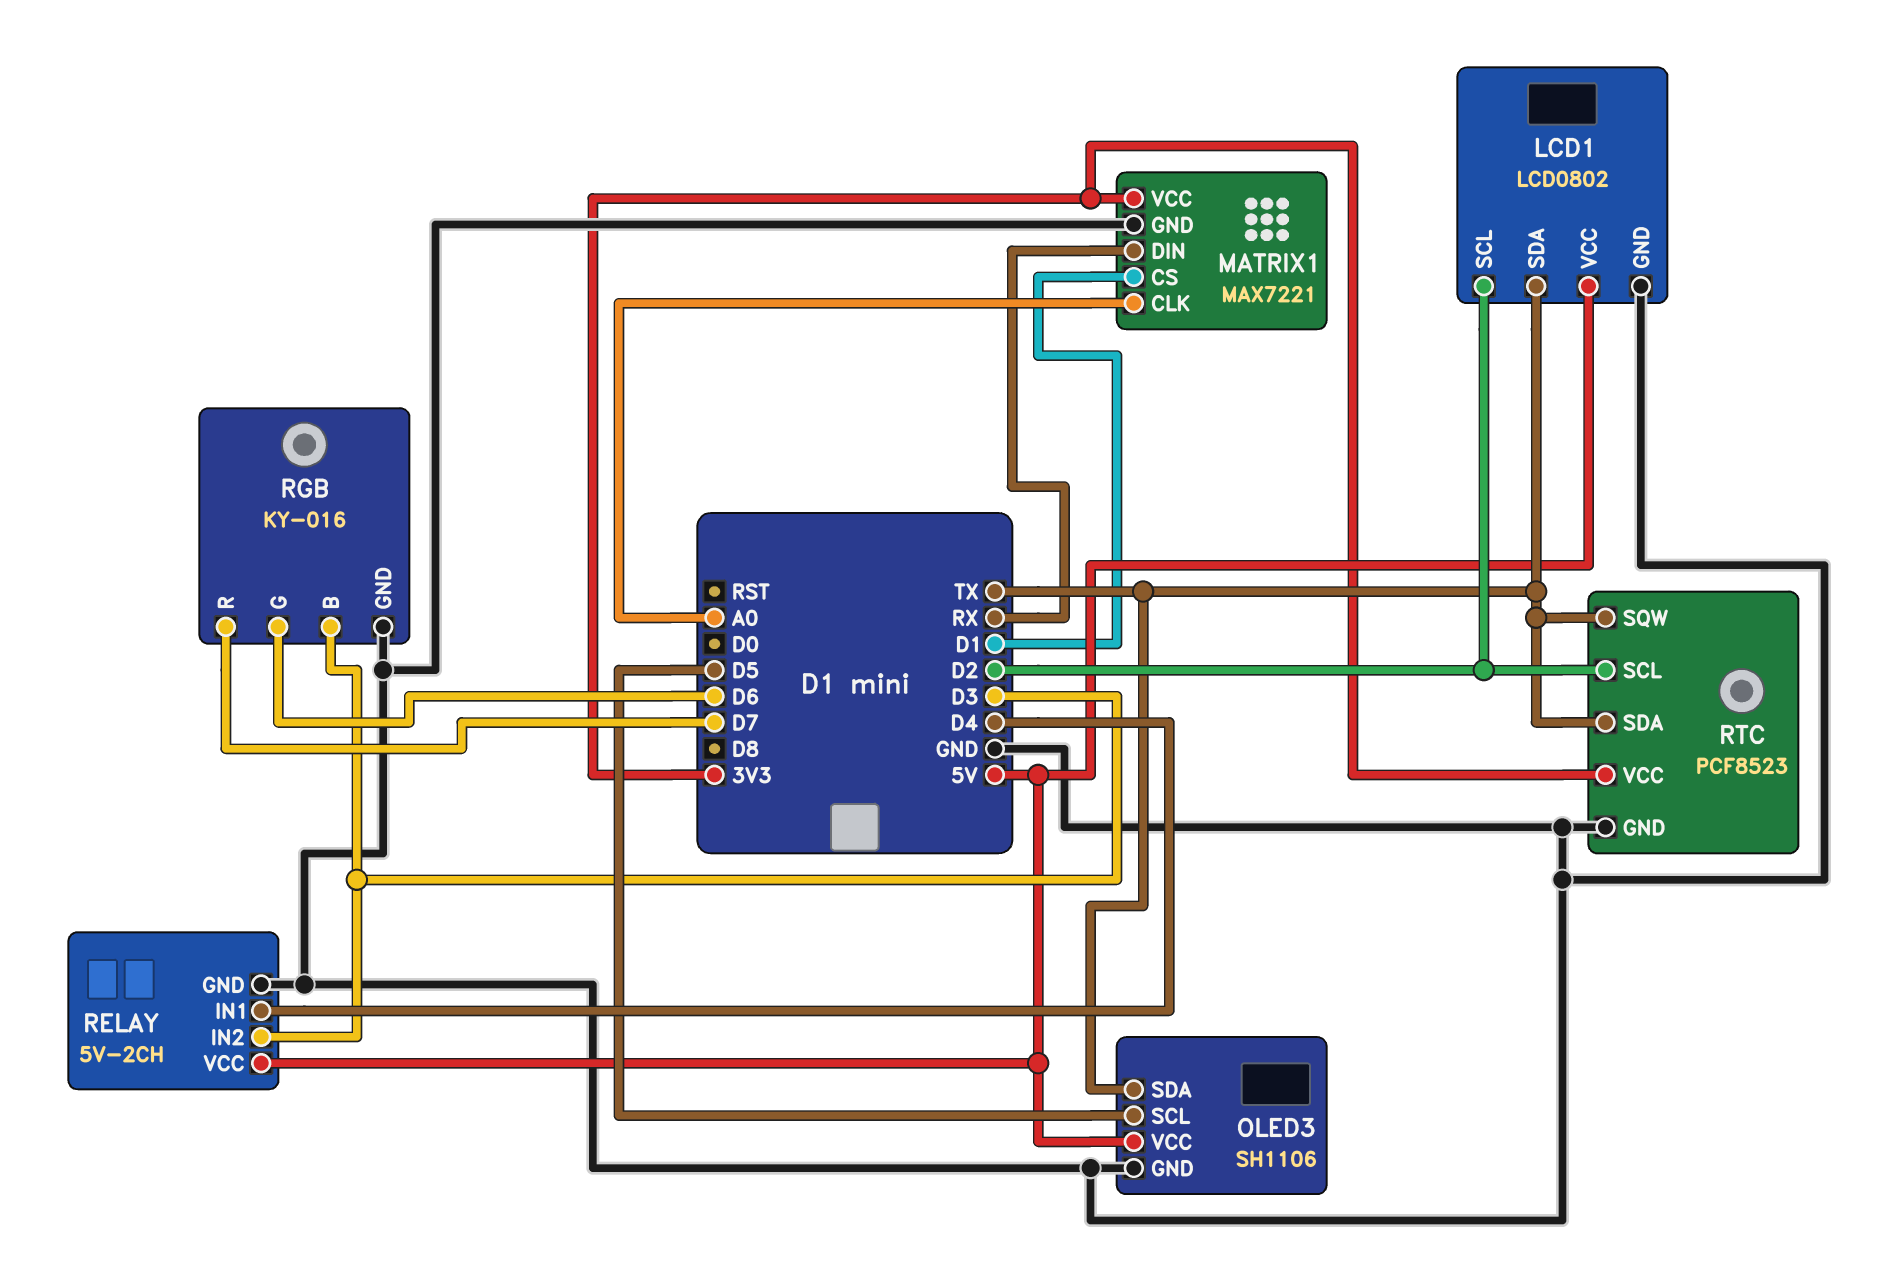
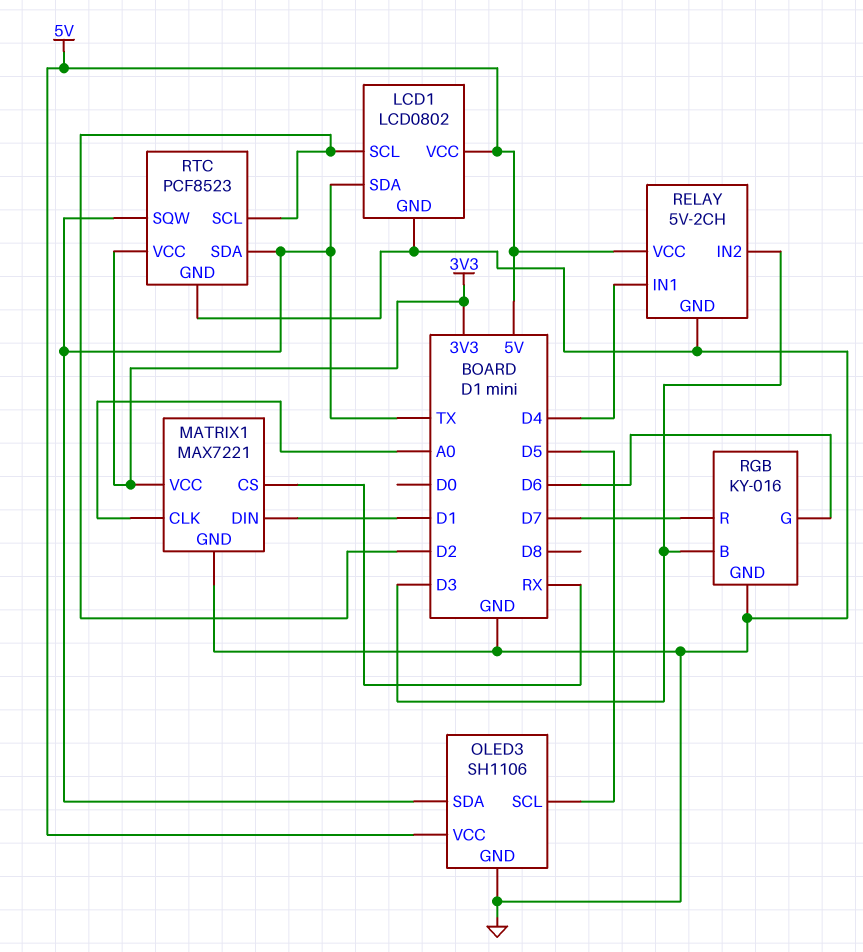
MATRIX1 pin CS: D1 -> RX
MATRIX1 pin DIN: RX -> D1

